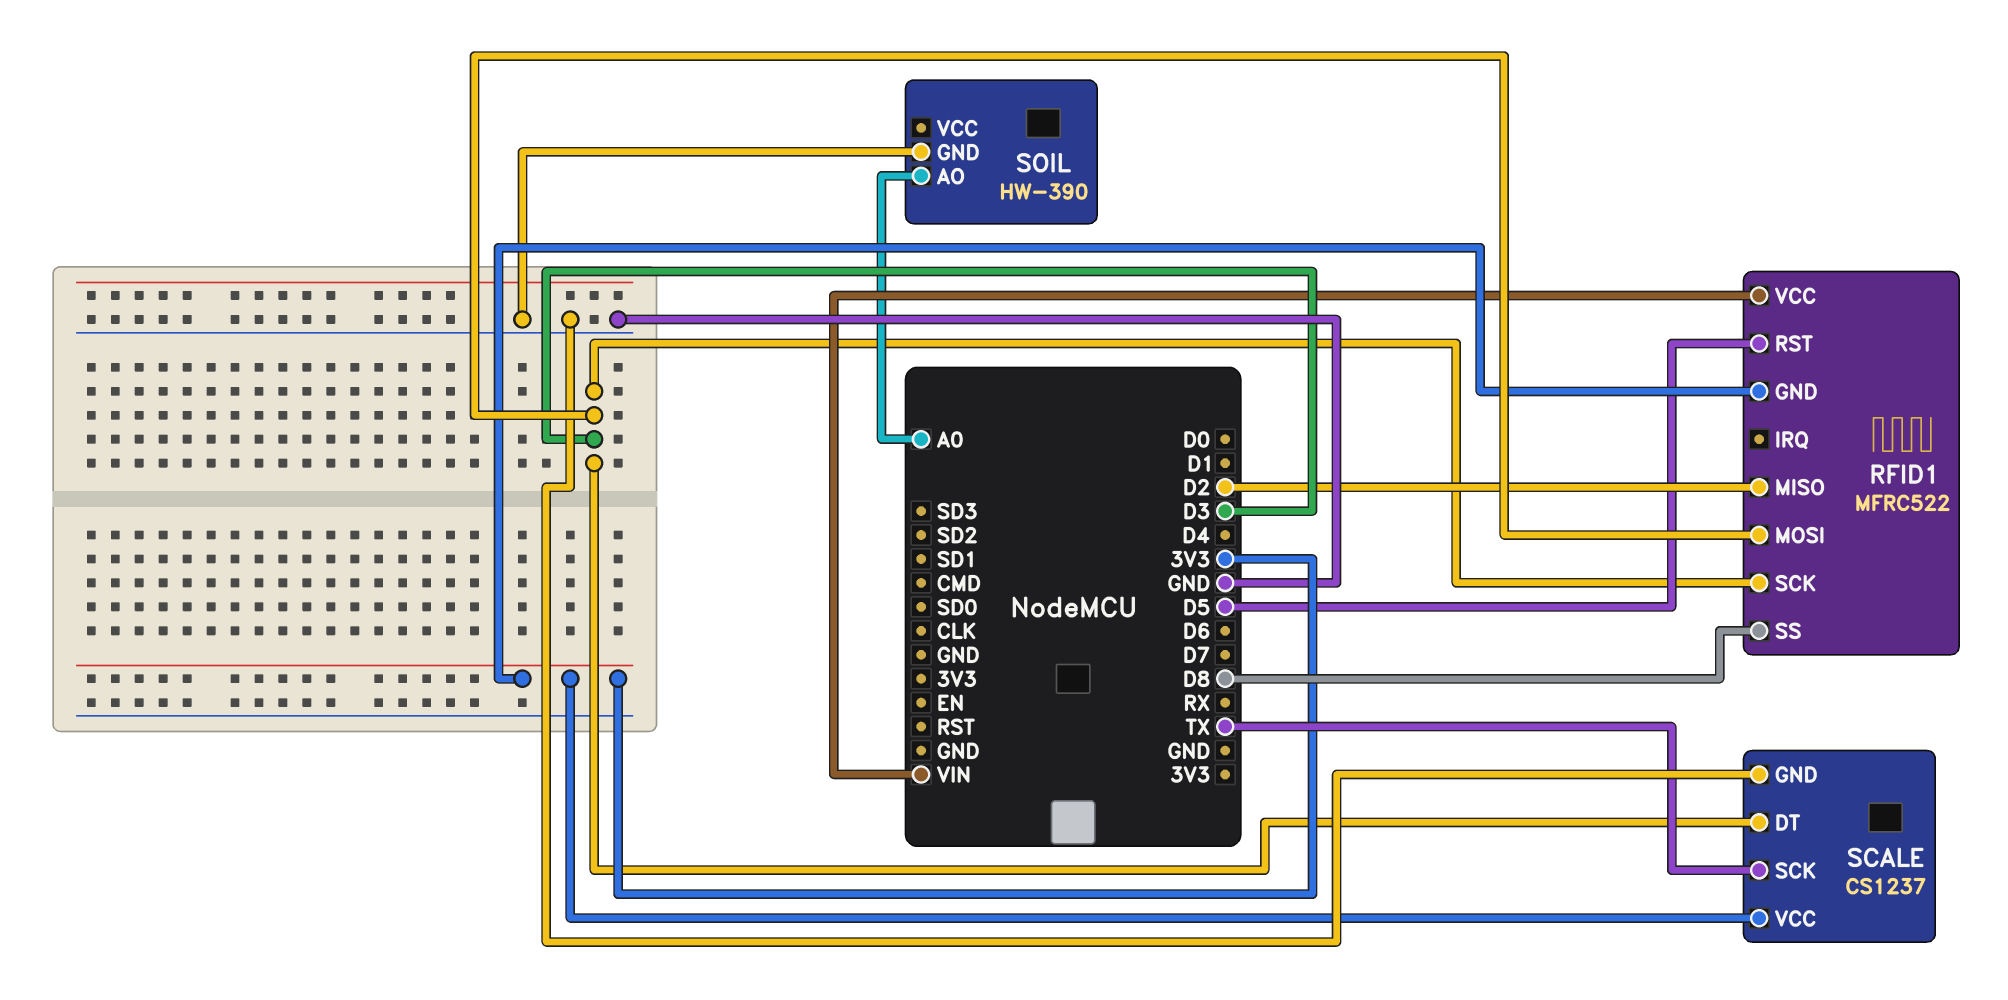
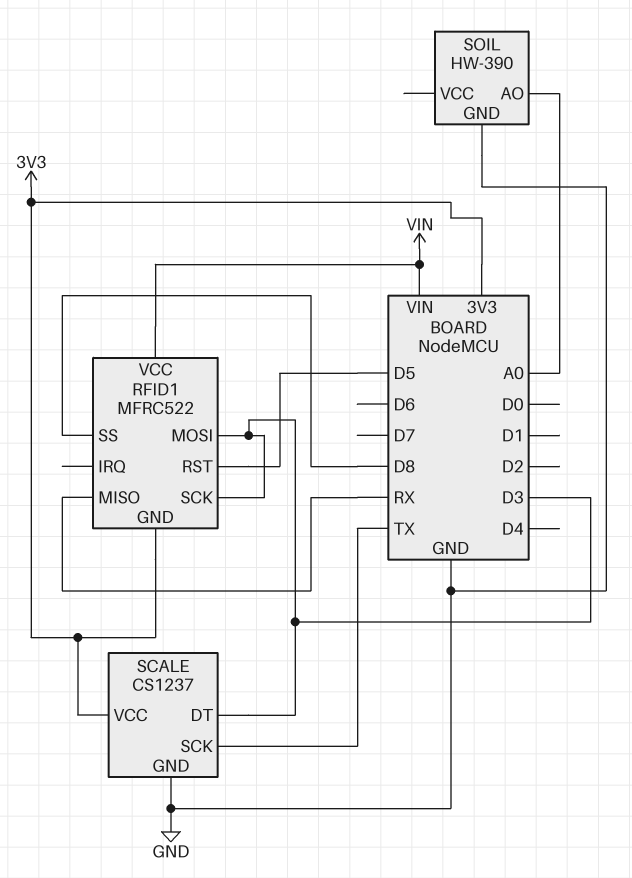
RFID1 pin MISO: D2 -> RX

